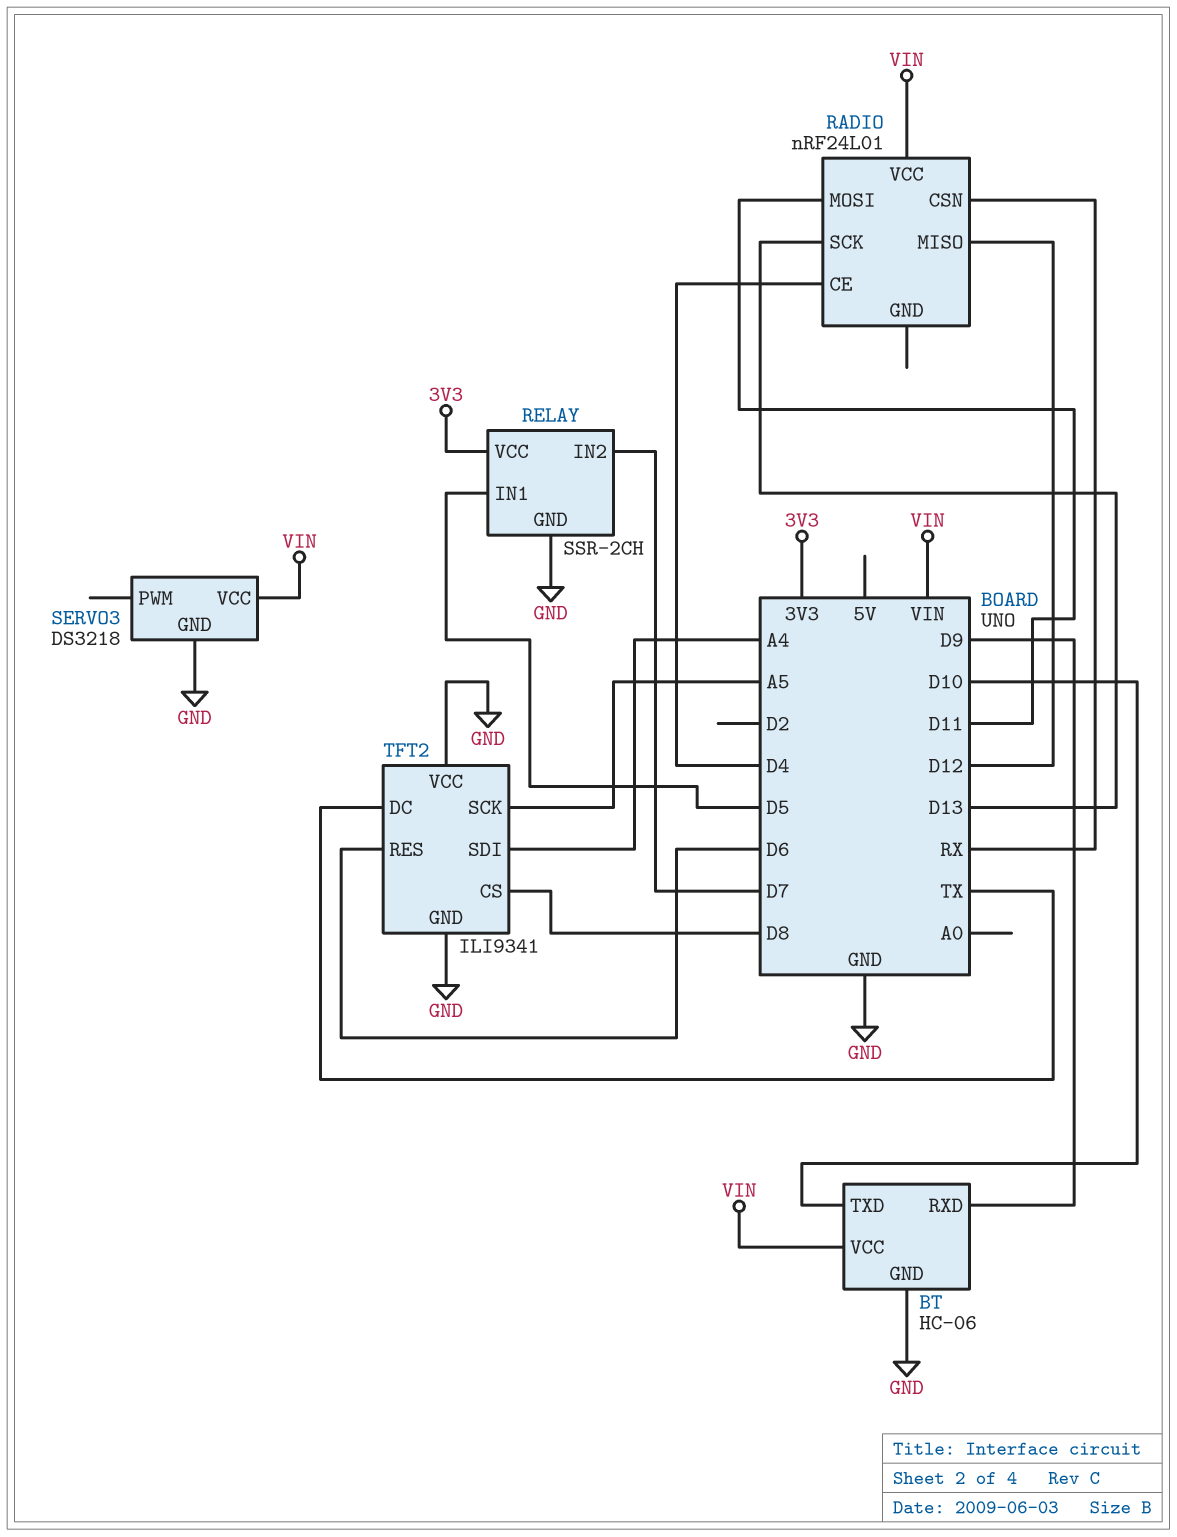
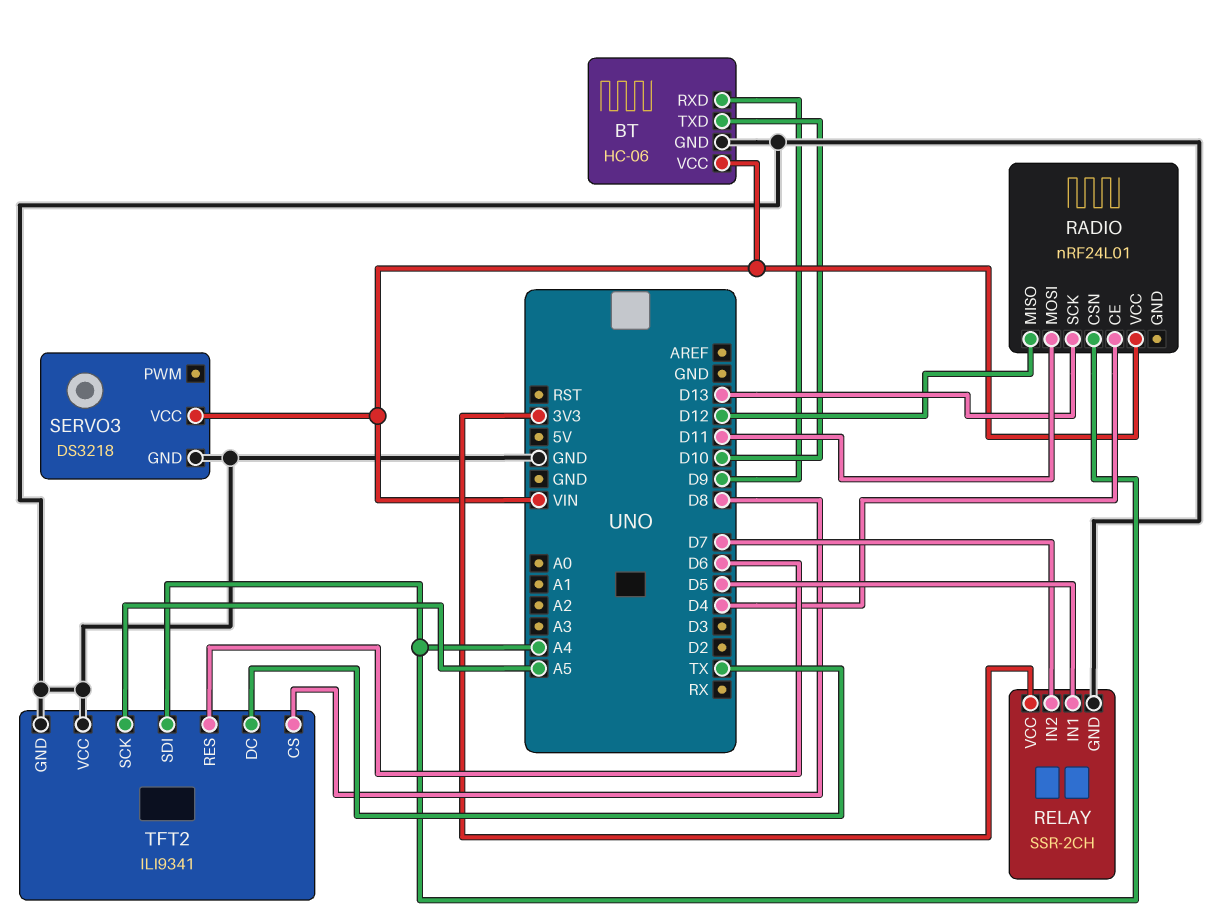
RADIO pin CSN: RX -> A4

